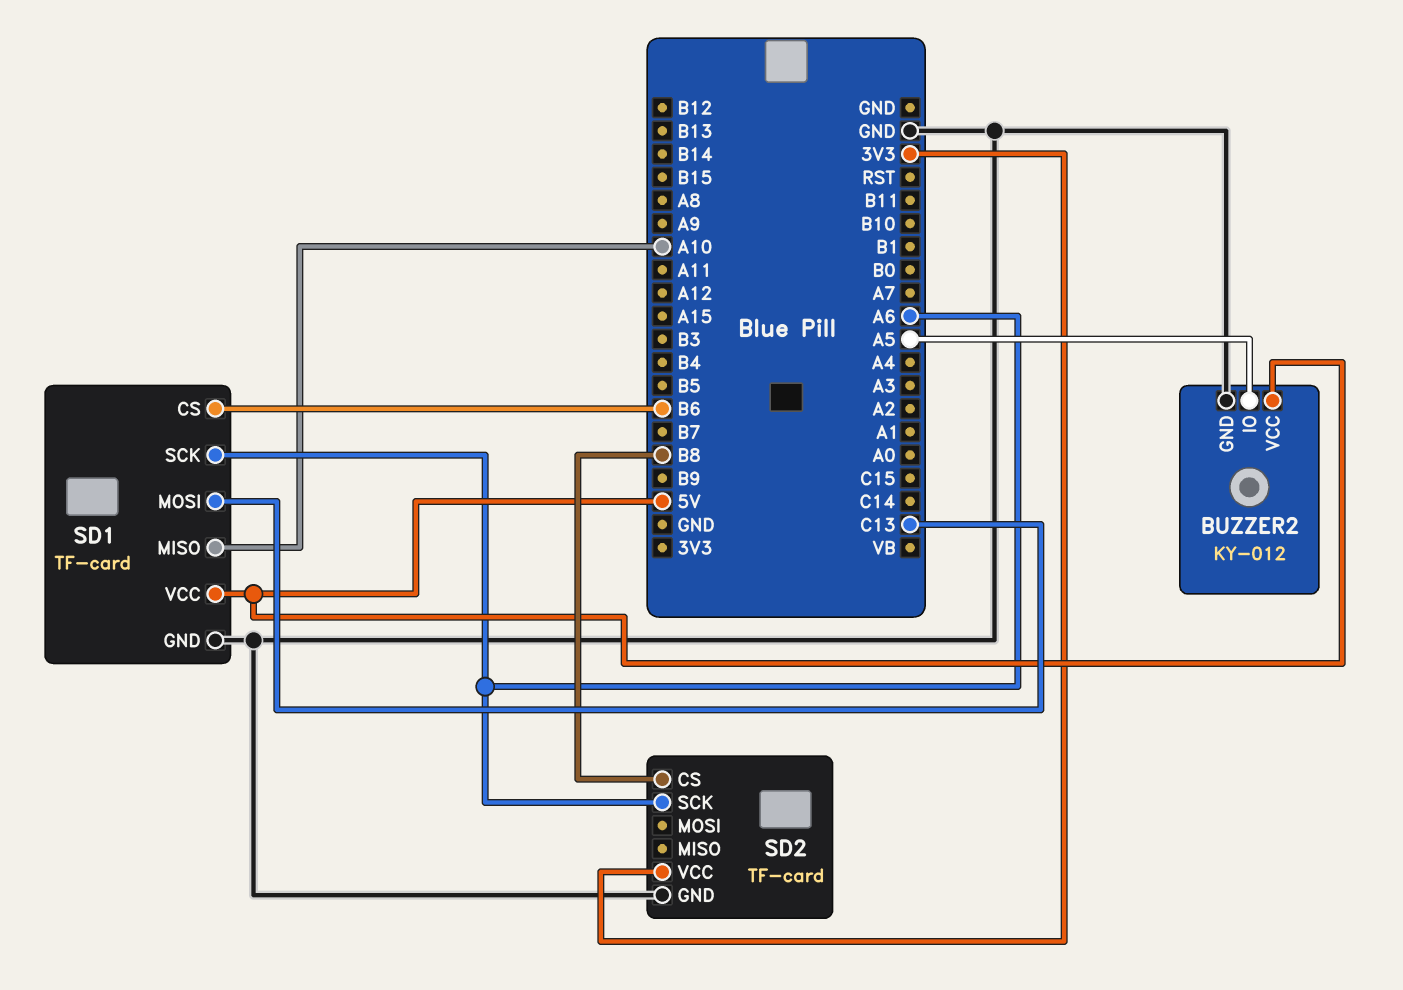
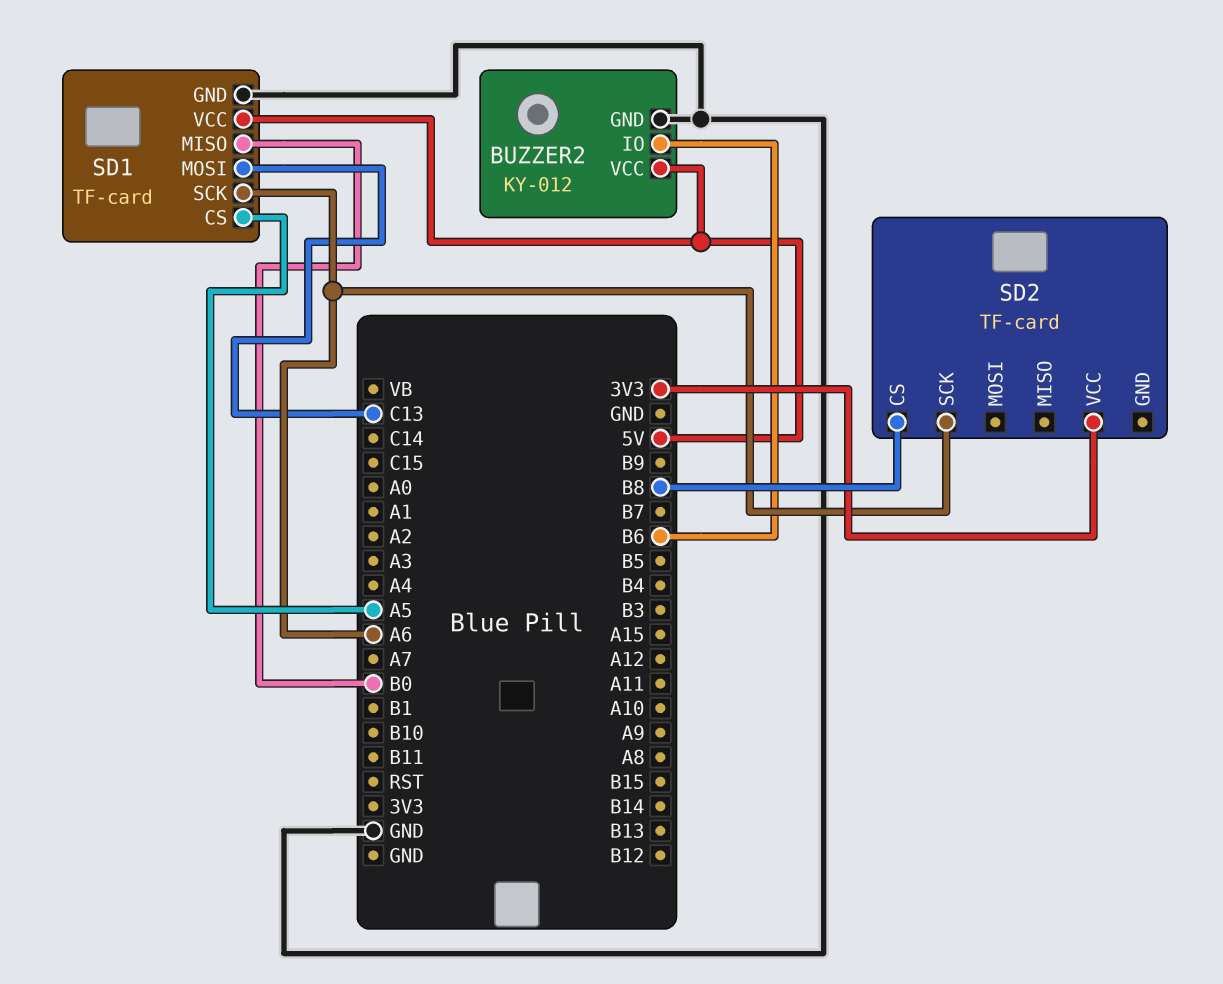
BUZZER2 pin IO: A5 -> B6
SD1 pin CS: B6 -> A5
SD1 pin MISO: A10 -> B0
SD2 pin GND: GND -> none

